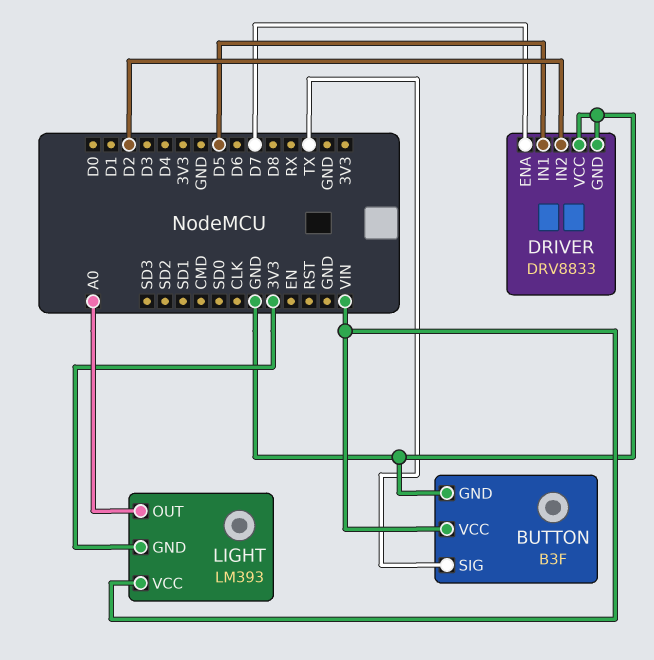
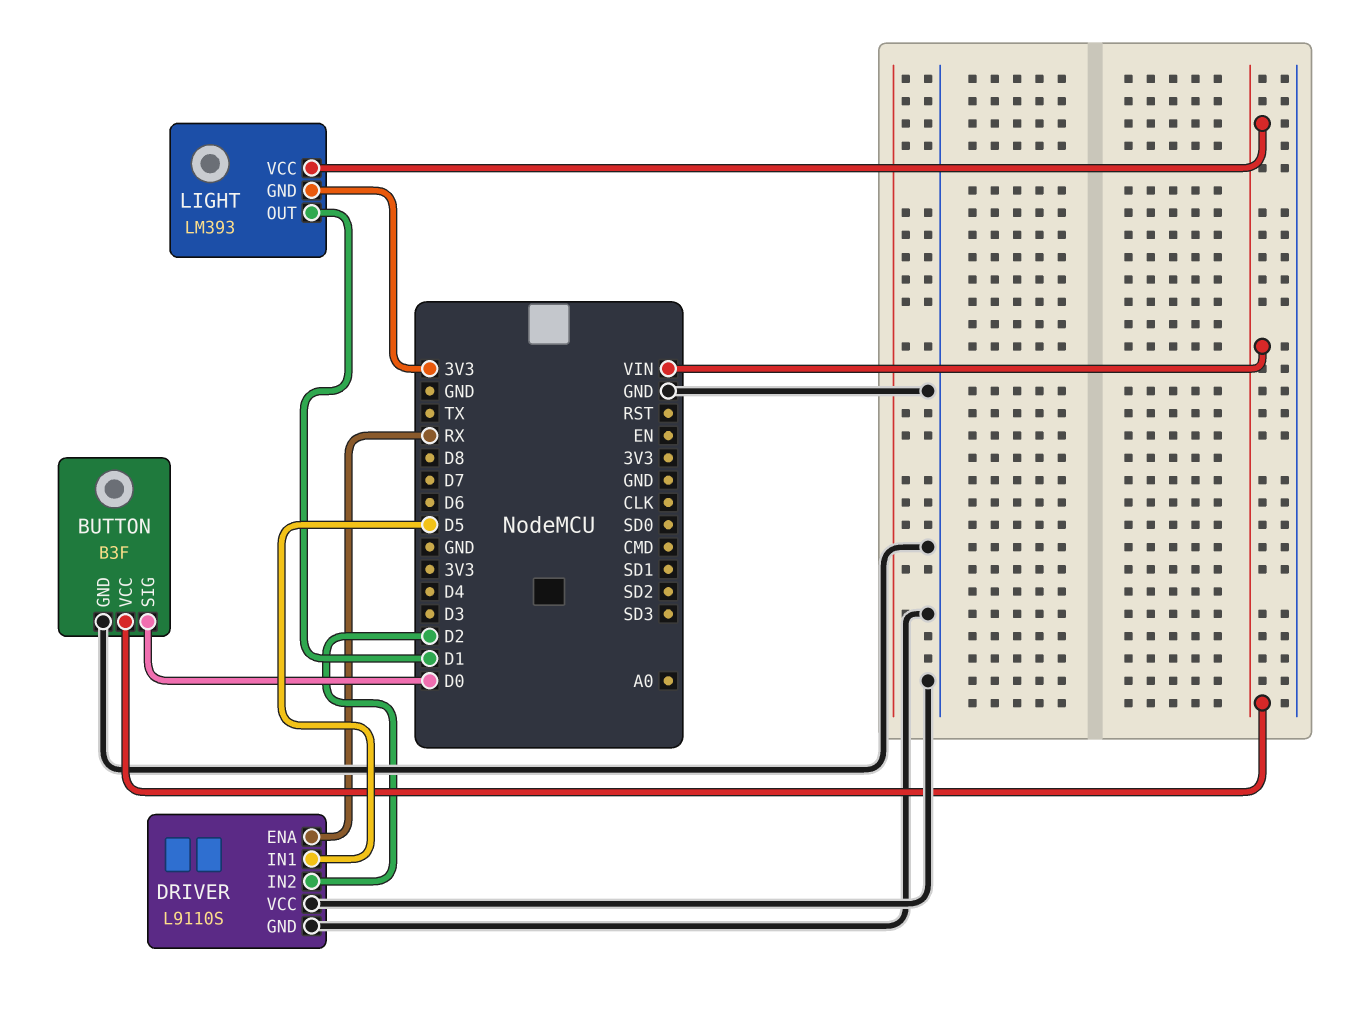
BUTTON pin SIG: TX -> D0
DRIVER: DRV8833 -> L9110S
DRIVER pin ENA: D7 -> RX
LIGHT pin OUT: A0 -> D1

